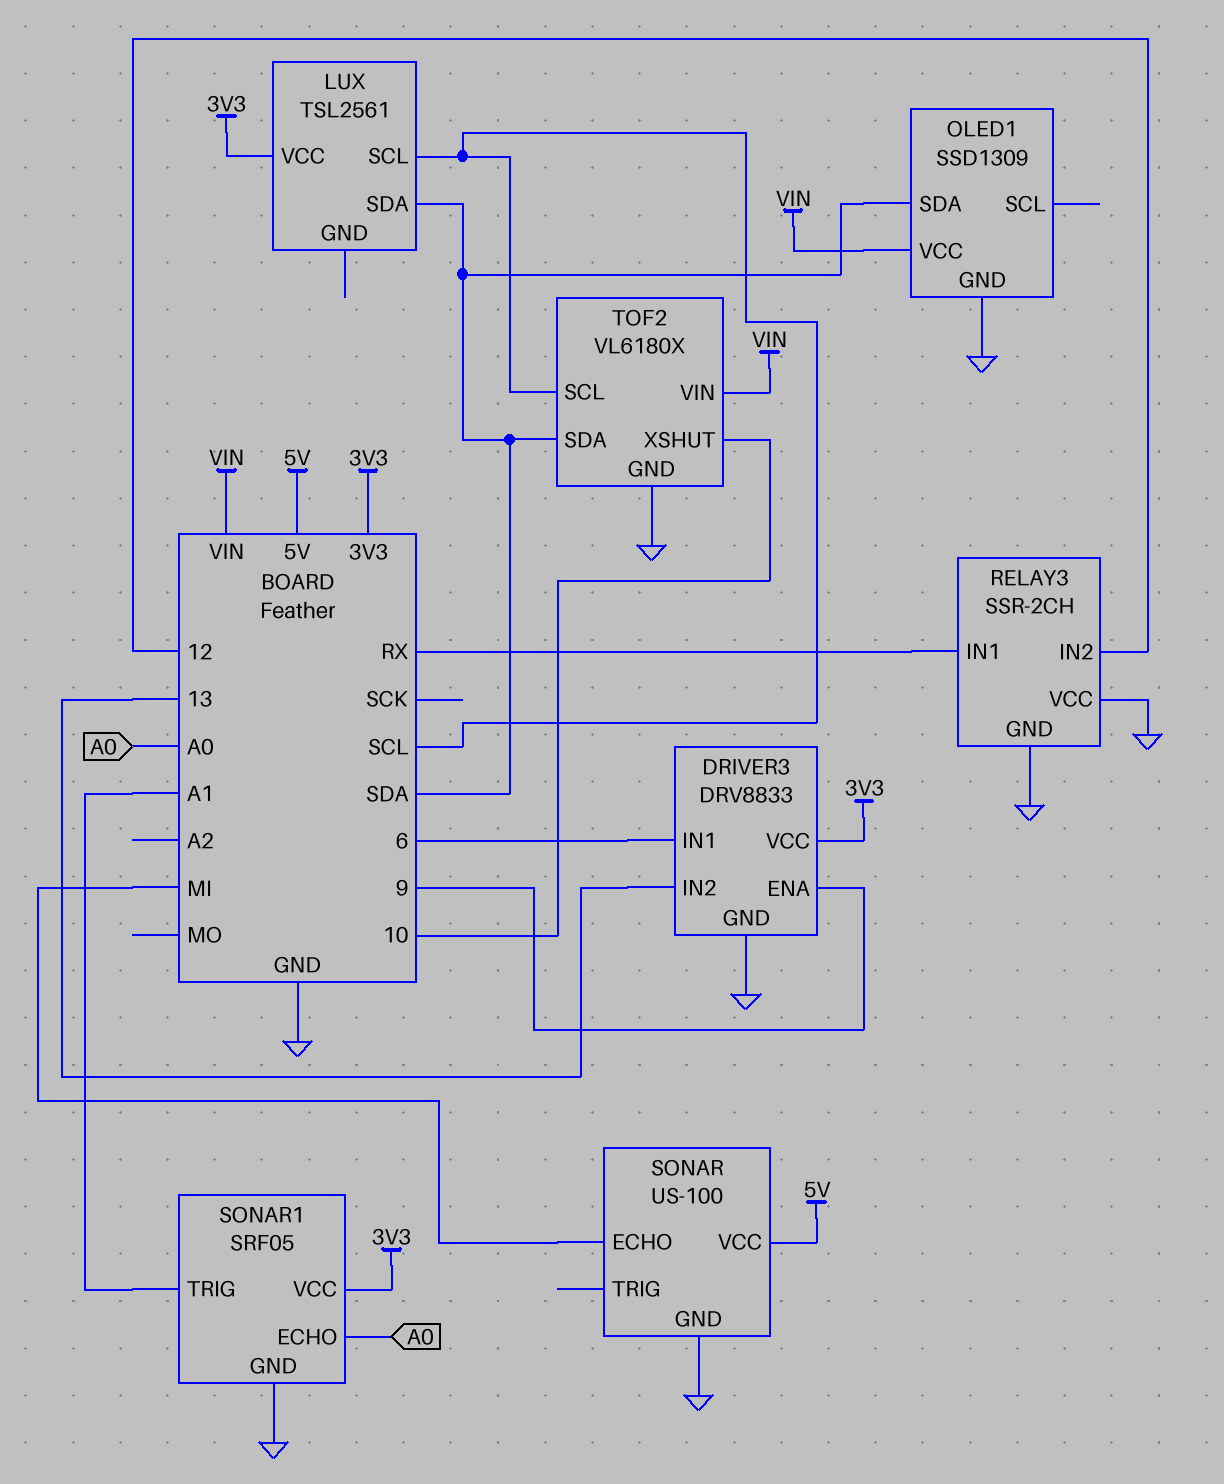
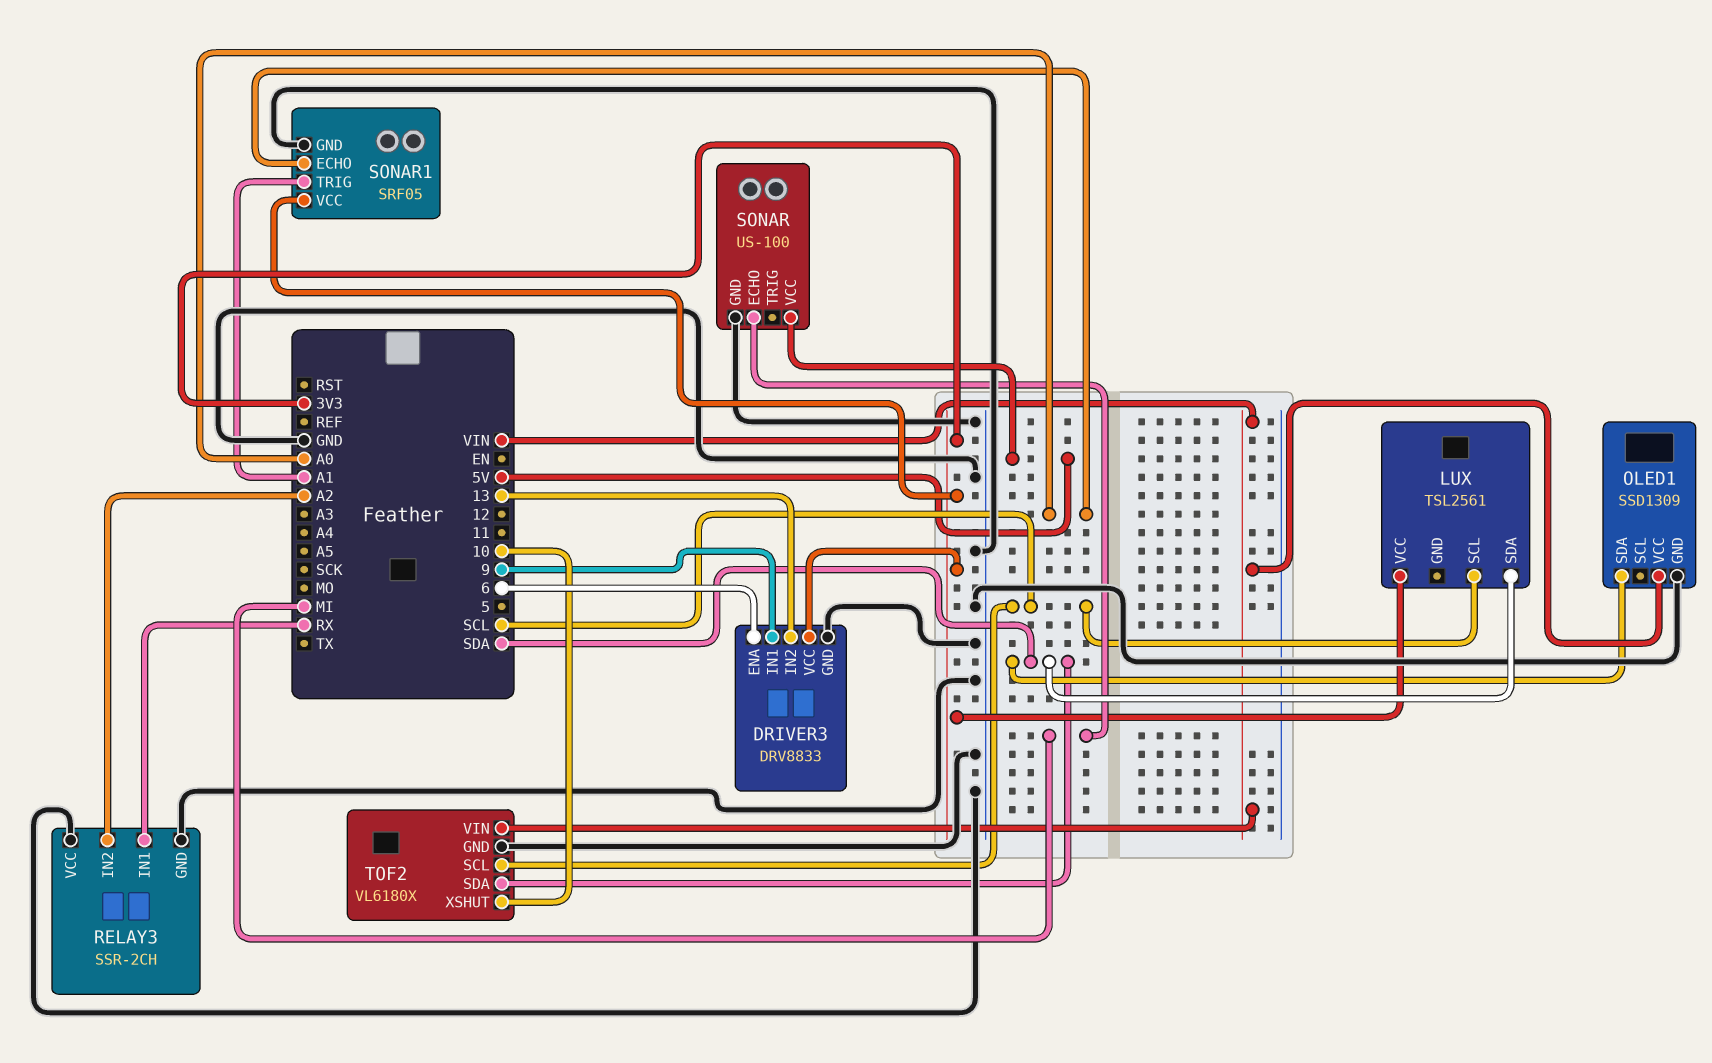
DRIVER3 pin ENA: 9 -> 6
DRIVER3 pin IN1: 6 -> 9
RELAY3 pin IN2: 12 -> A2

